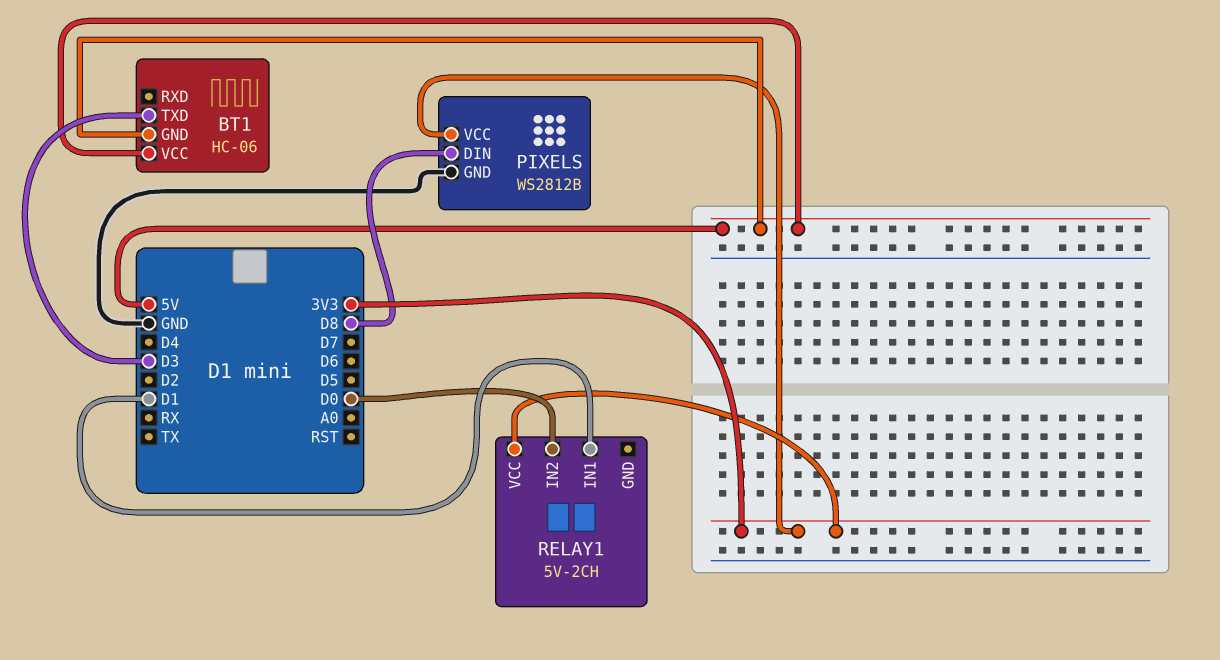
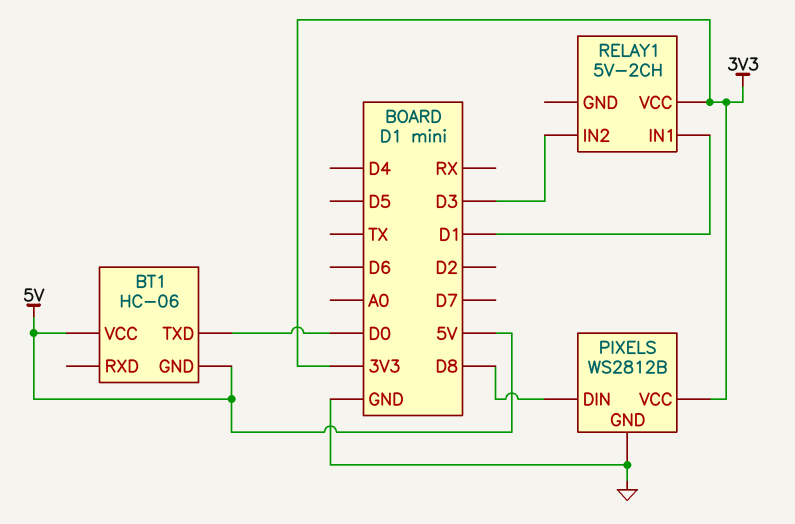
BT1 pin TXD: D3 -> D0
RELAY1 pin IN2: D0 -> D3

